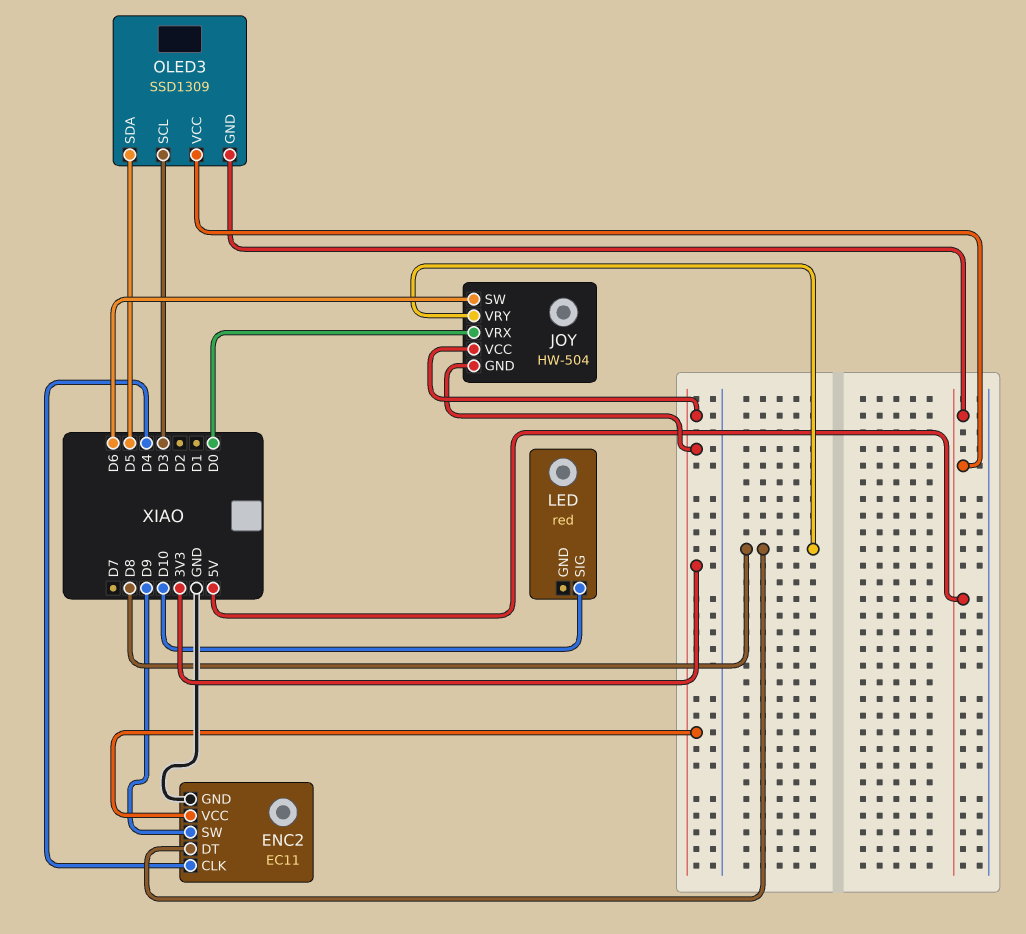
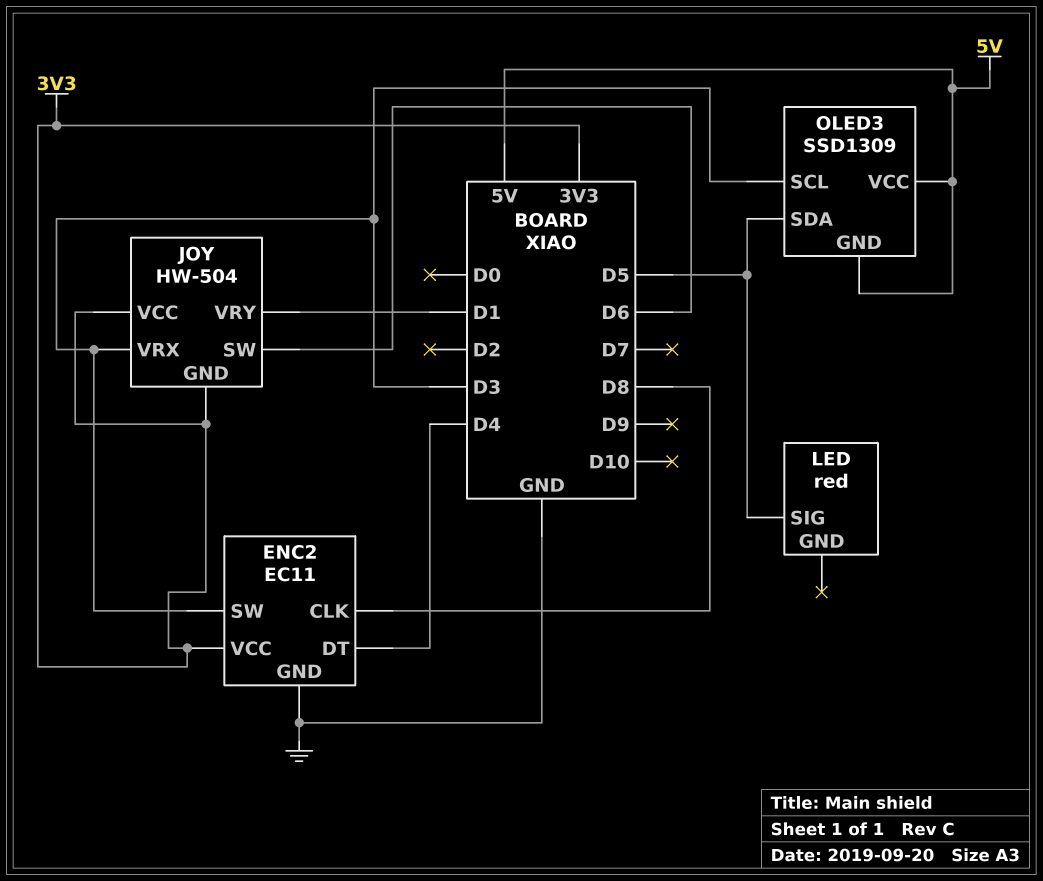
ENC2 pin CLK: D4 -> D8
ENC2 pin DT: D8 -> D4
ENC2 pin SW: D9 -> D3
JOY pin VRX: D0 -> D3
JOY pin VRY: D8 -> D1
LED pin SIG: D10 -> D5

